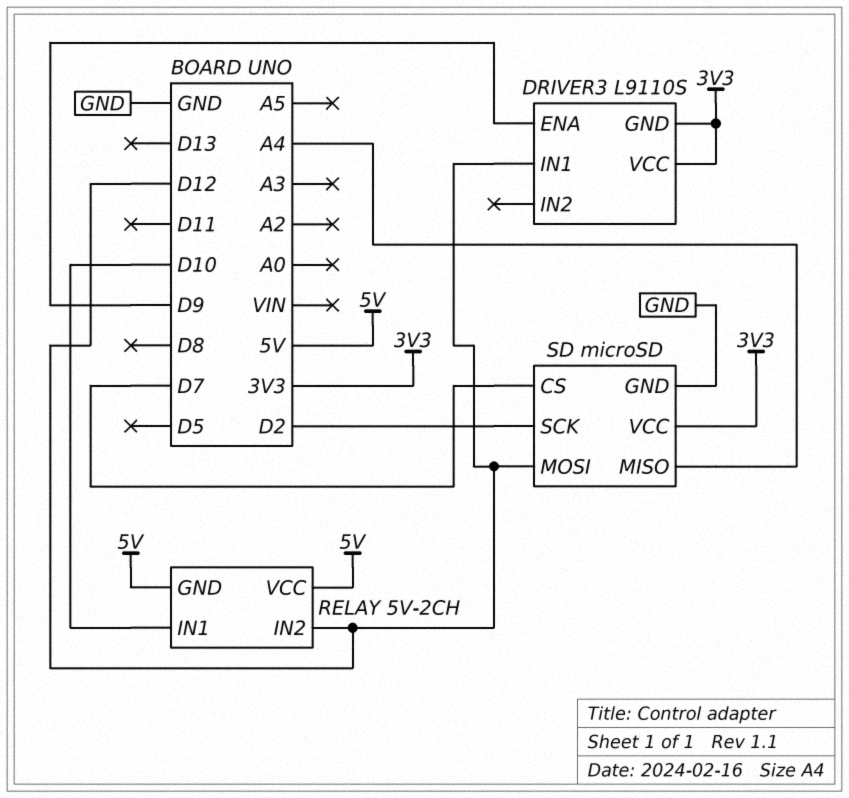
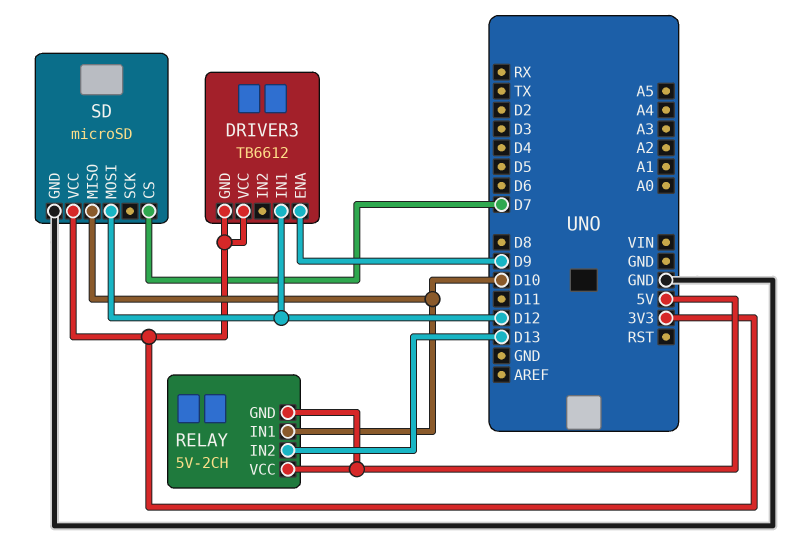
DRIVER3: L9110S -> TB6612
RELAY pin IN2: D12 -> D13
SD pin MISO: A4 -> D10
SD pin SCK: D2 -> none

